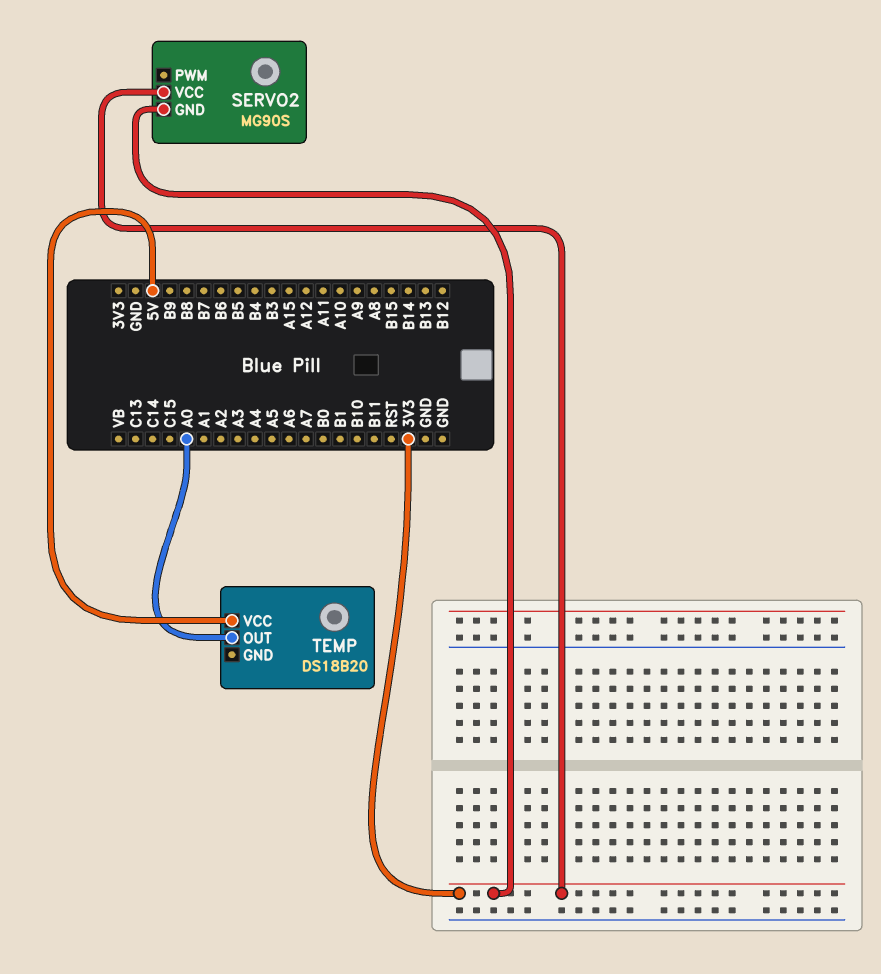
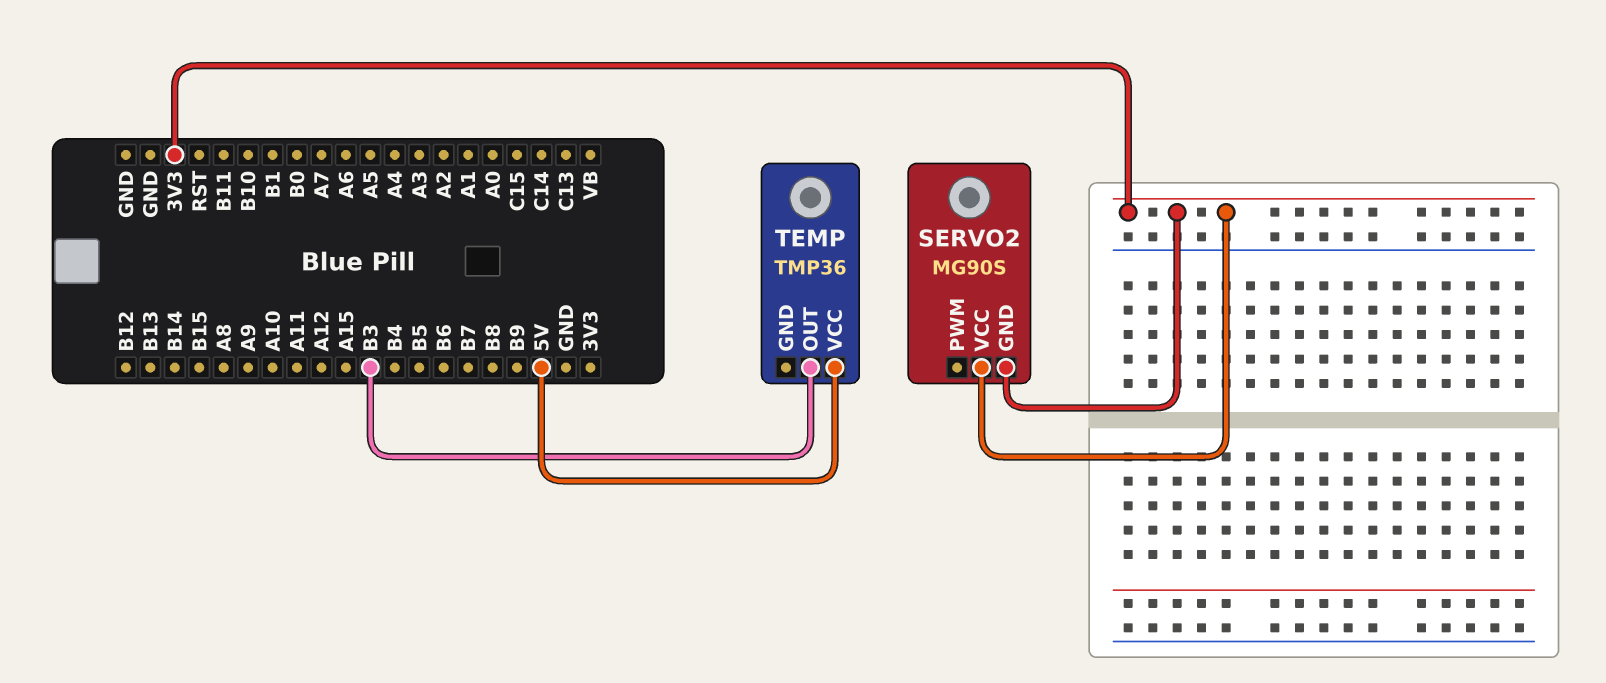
TEMP: DS18B20 -> TMP36
TEMP pin OUT: A0 -> B3

